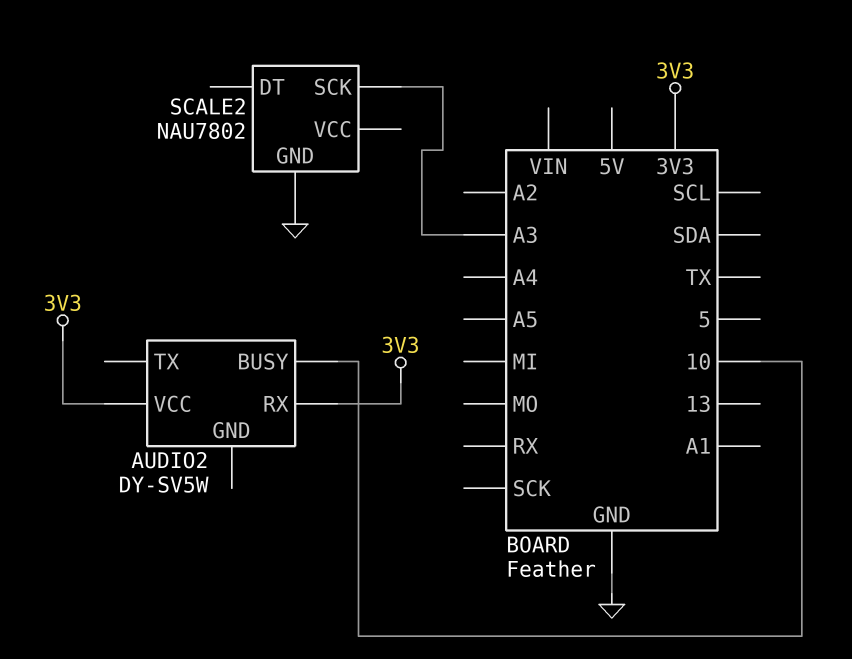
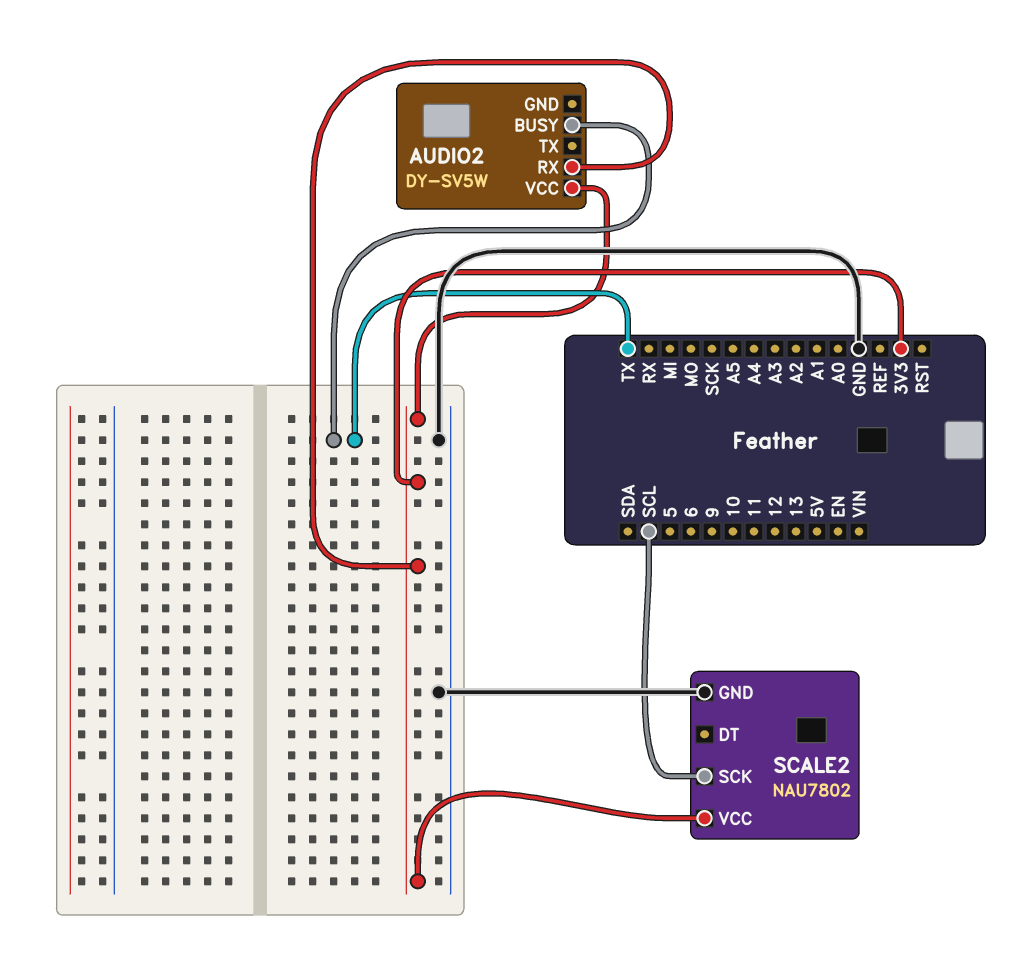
AUDIO2 pin BUSY: 10 -> TX
SCALE2 pin SCK: A3 -> SCL
SCALE2 pin VCC: none -> 3V3

